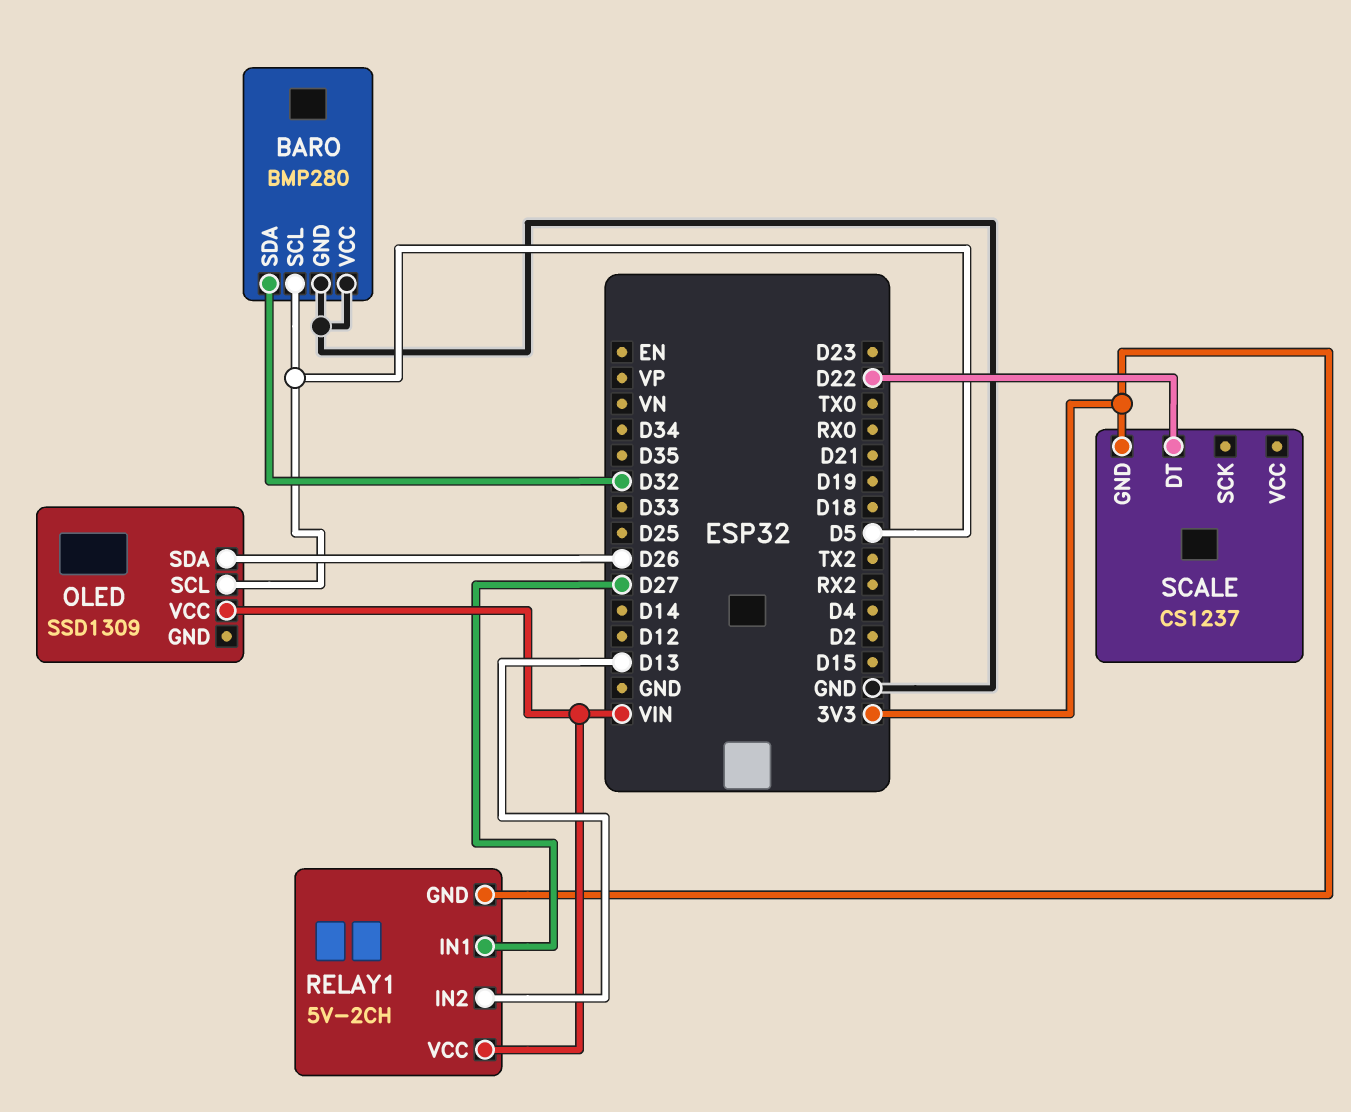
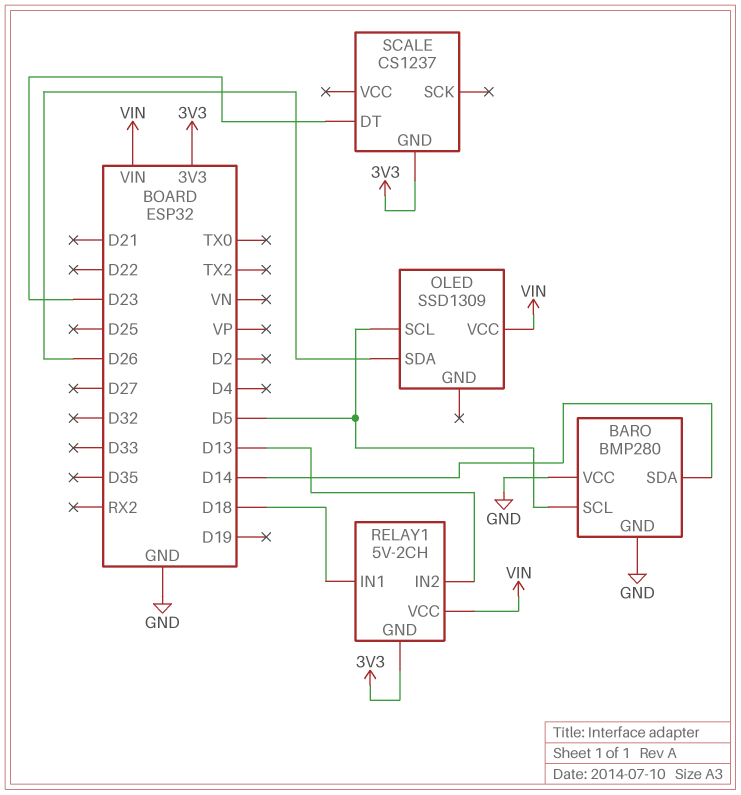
BARO pin SDA: D32 -> D14
RELAY1 pin IN1: D27 -> D18
SCALE pin DT: D22 -> D23

